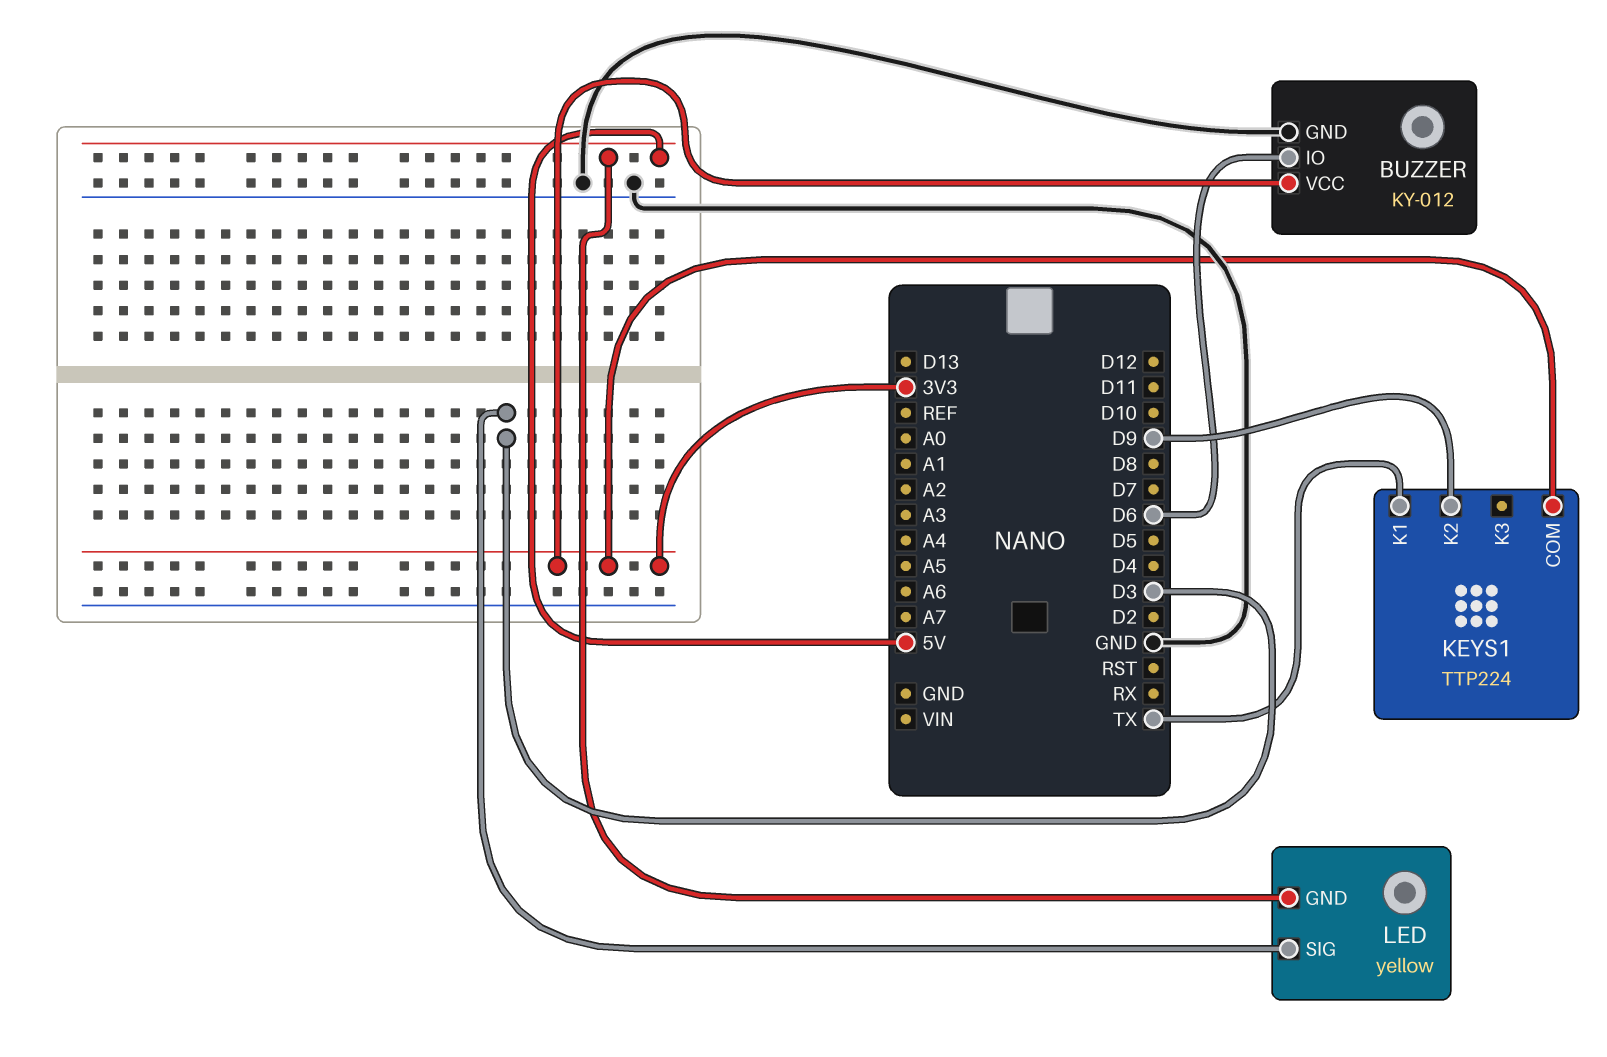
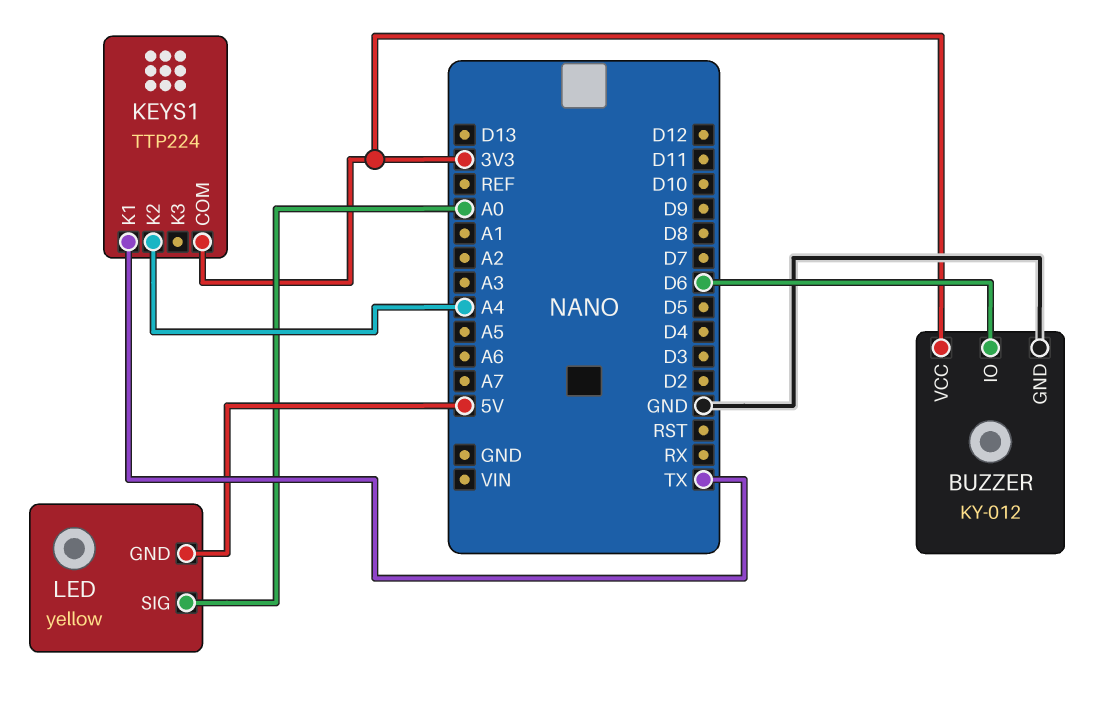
KEYS1 pin K2: D9 -> A4
LED pin SIG: D3 -> A0

